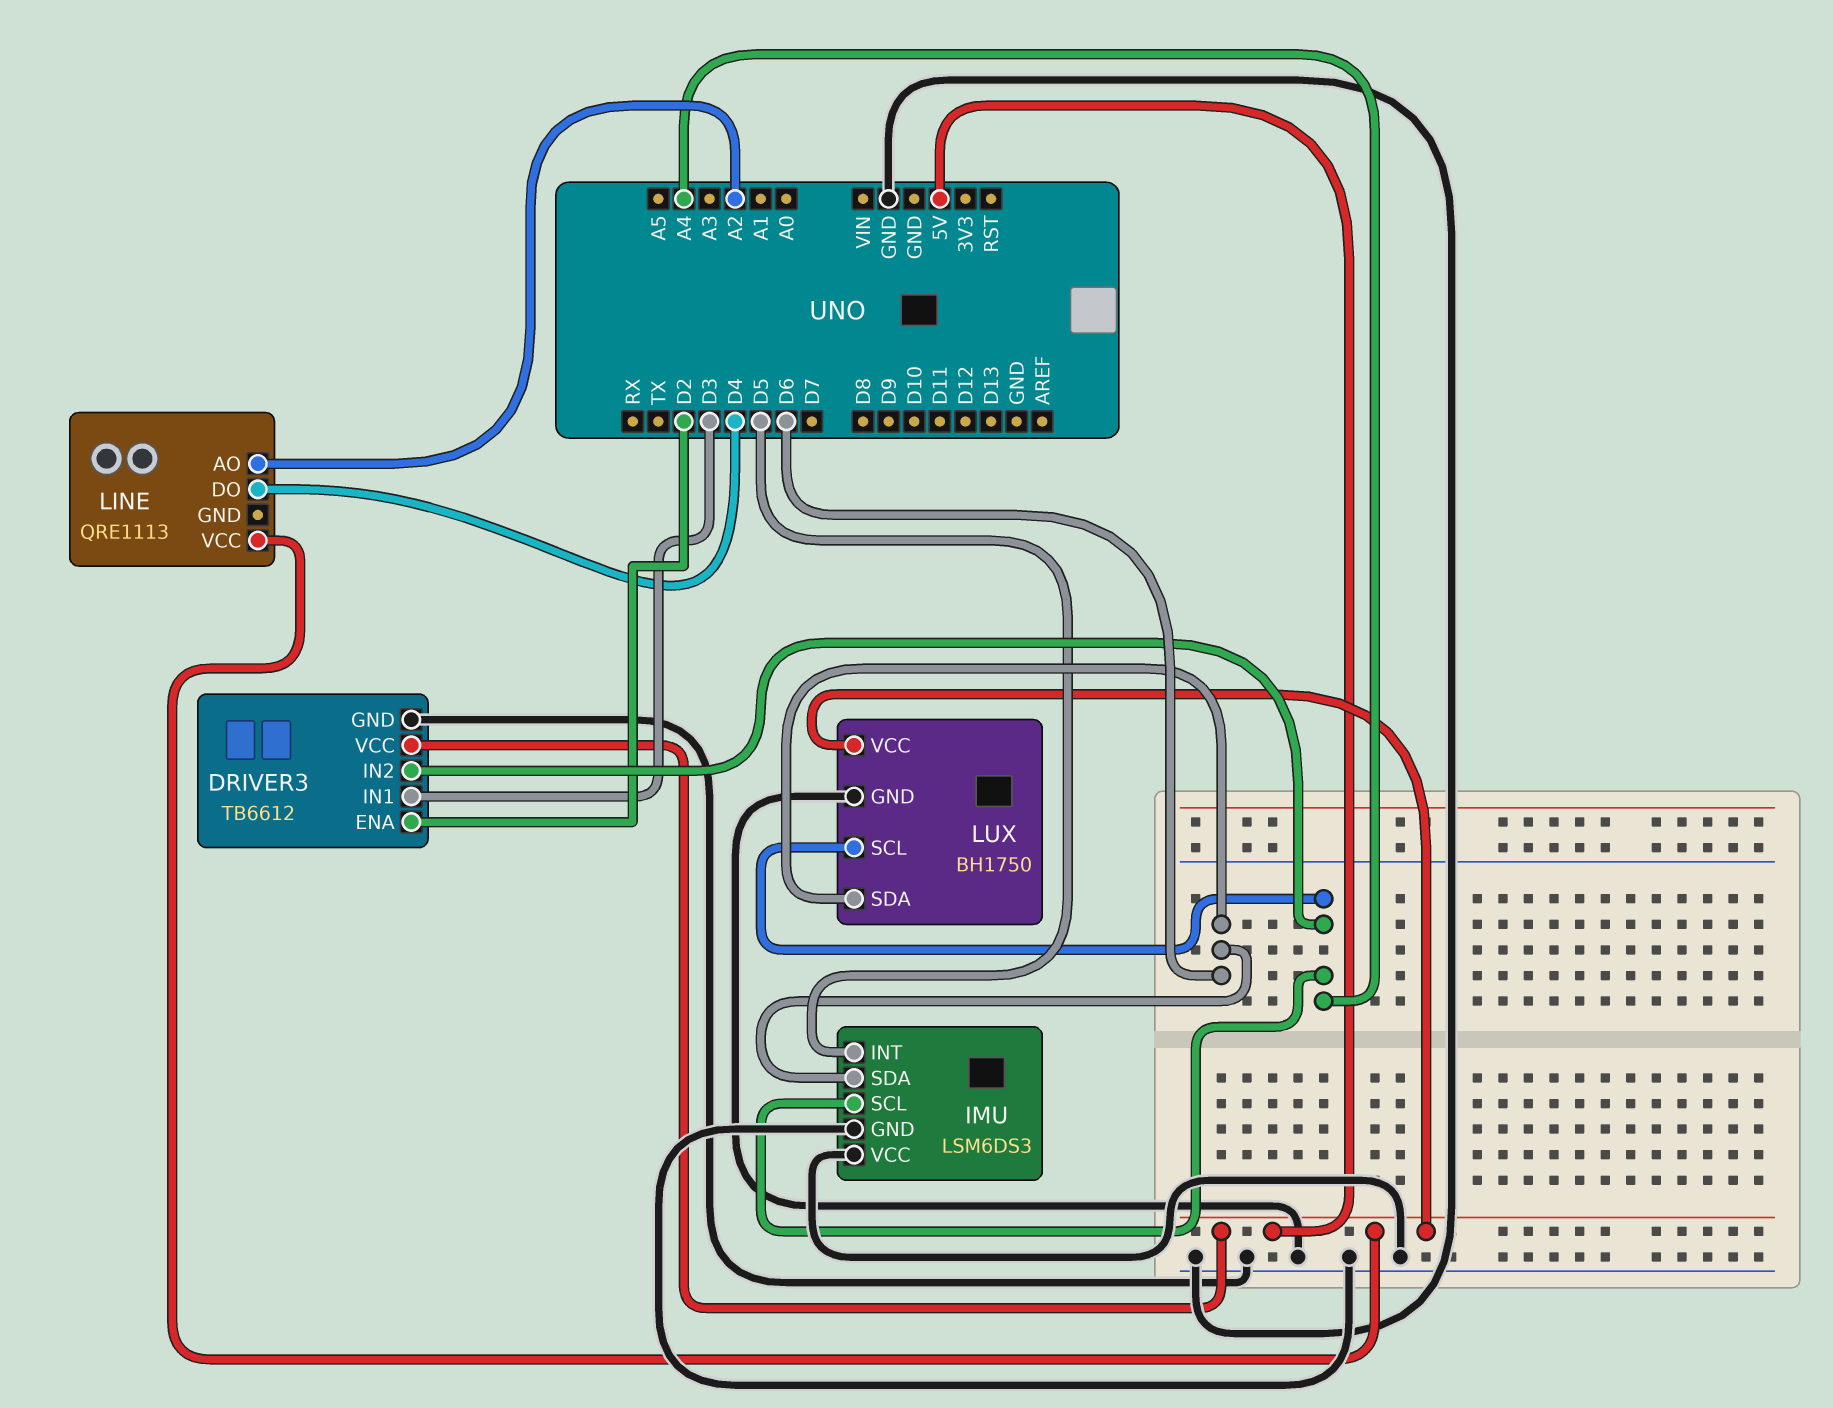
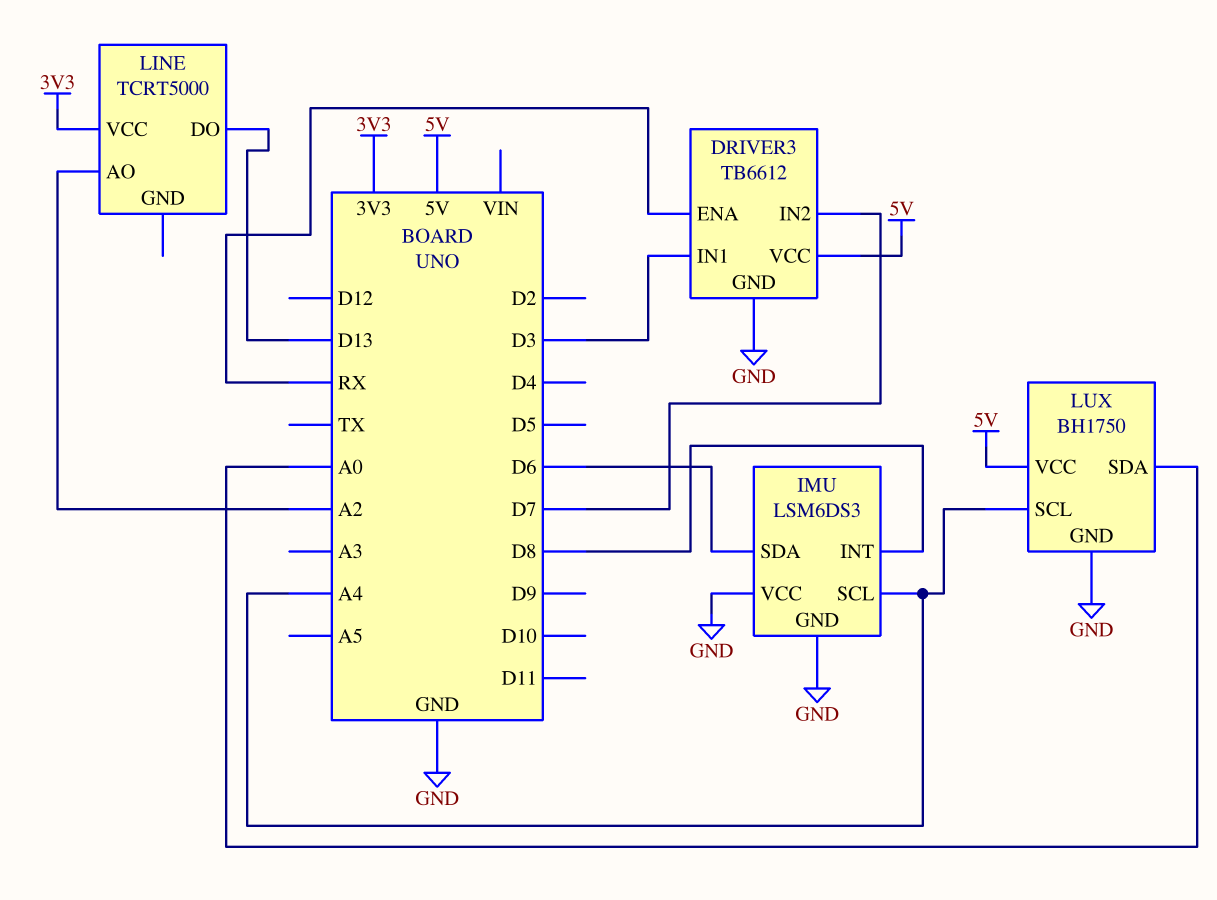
DRIVER3 pin ENA: D2 -> RX
DRIVER3 pin IN2: A4 -> D7
IMU pin INT: D5 -> D8
LINE: QRE1113 -> TCRT5000
LINE pin DO: D4 -> D13
LINE pin VCC: 5V -> 3V3
LUX pin SDA: D6 -> A0

